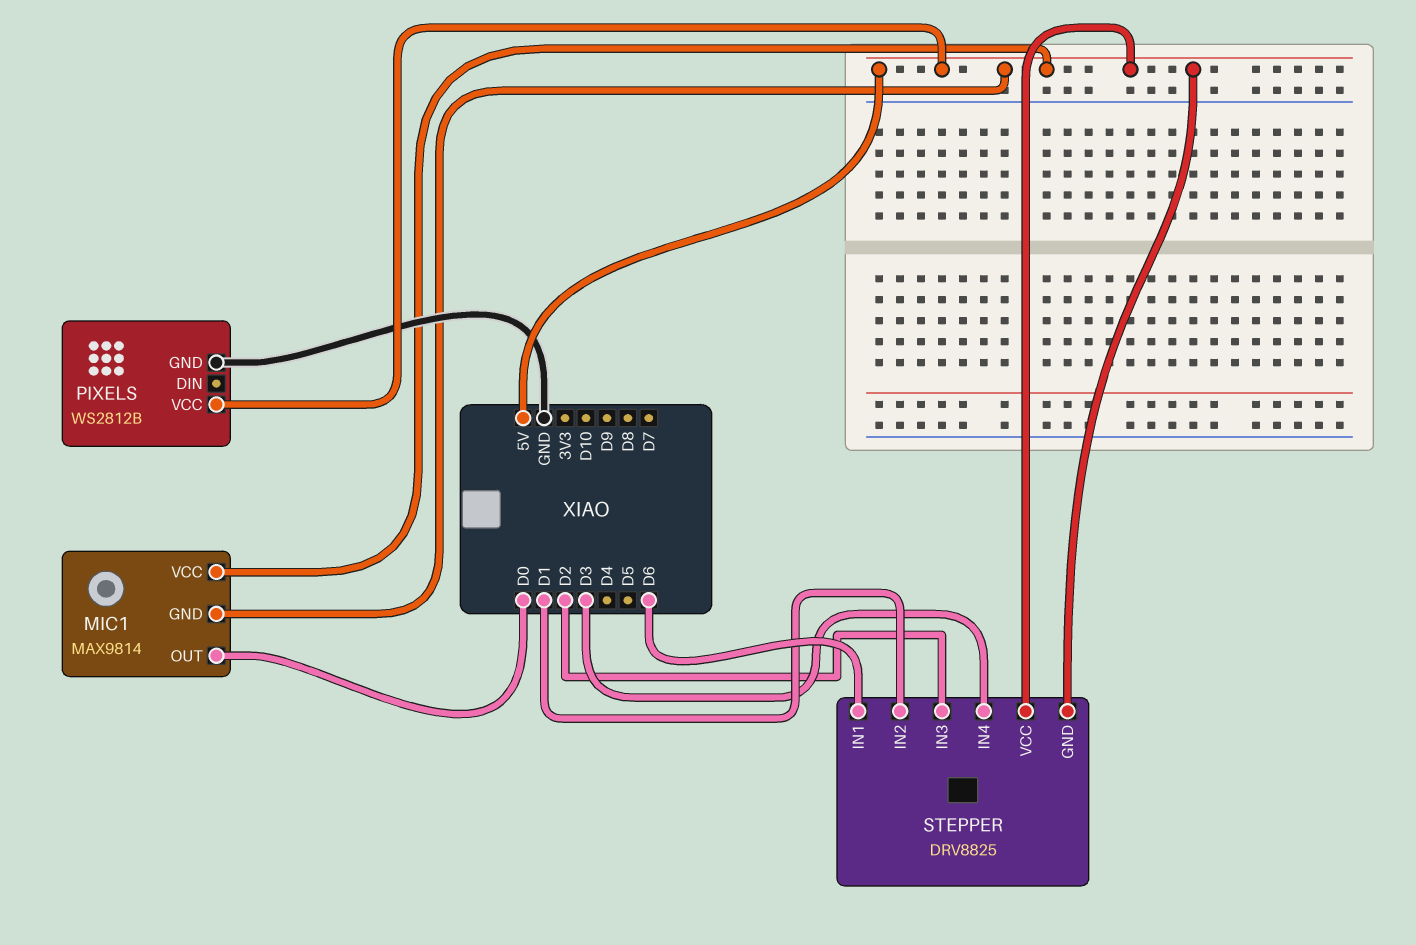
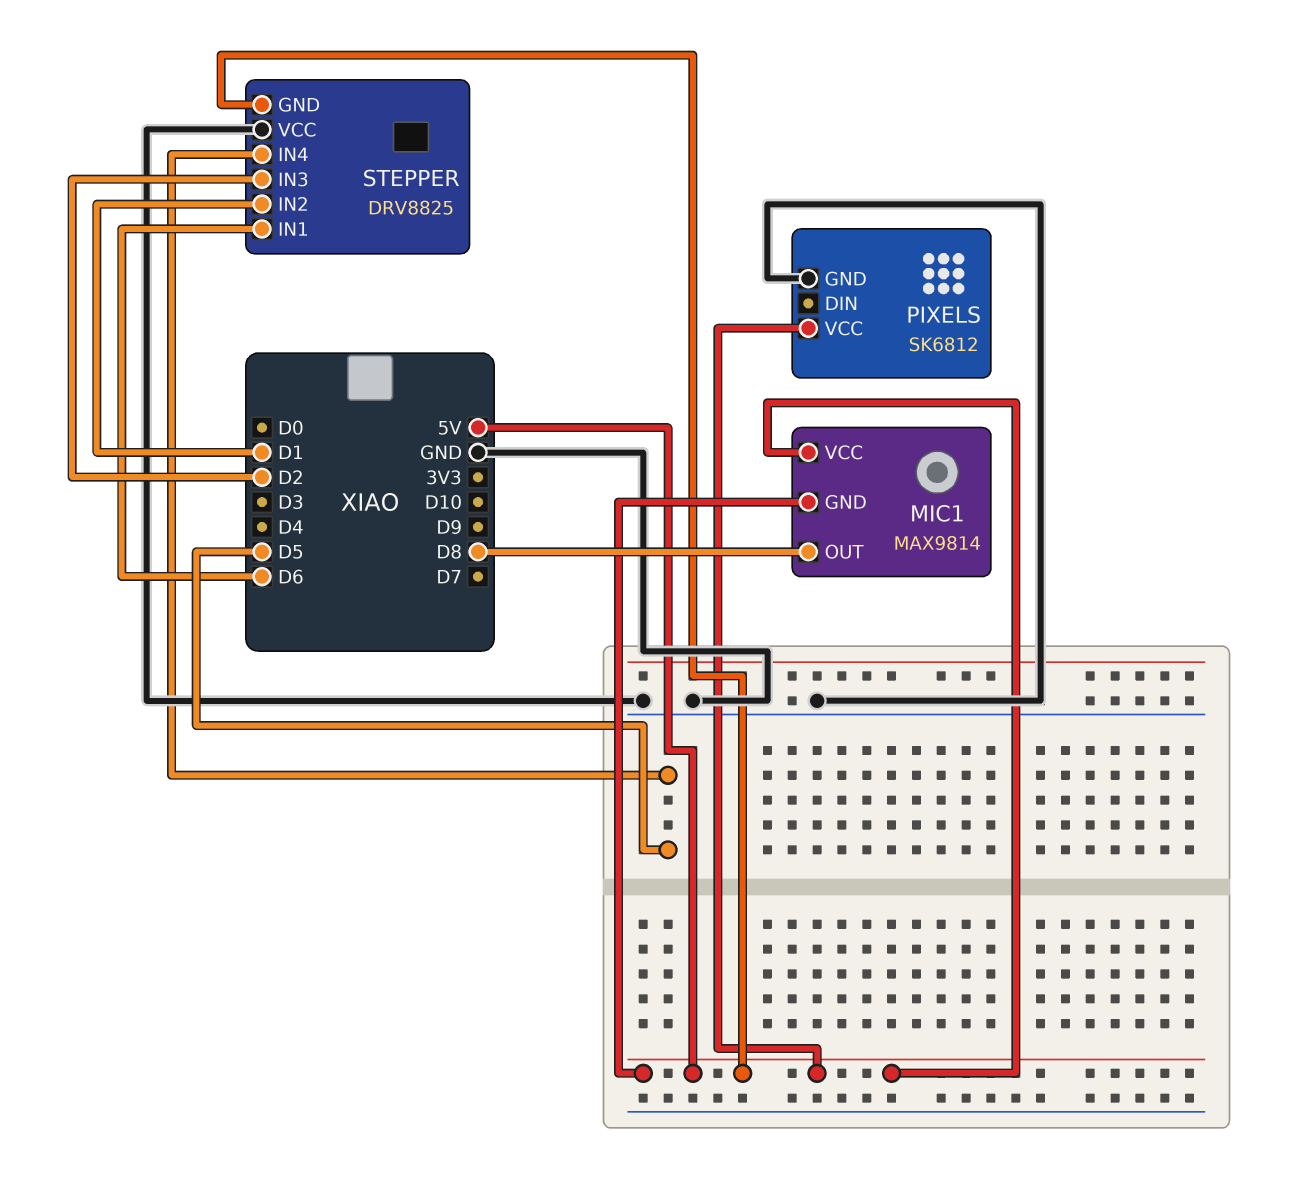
MIC1 pin OUT: D0 -> D8
PIXELS: WS2812B -> SK6812
STEPPER pin IN4: D3 -> D5
STEPPER pin VCC: 5V -> GND

